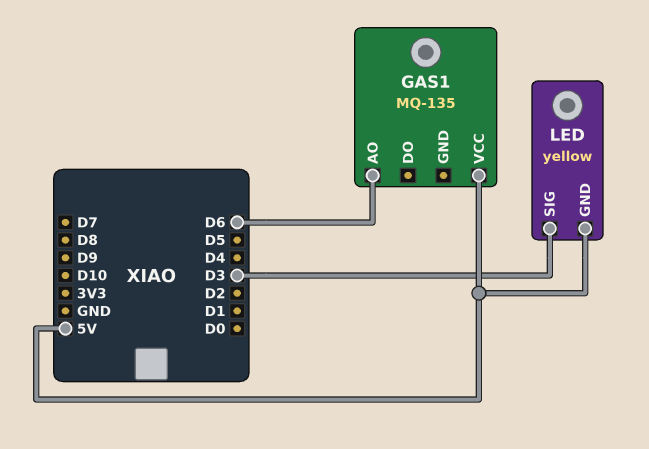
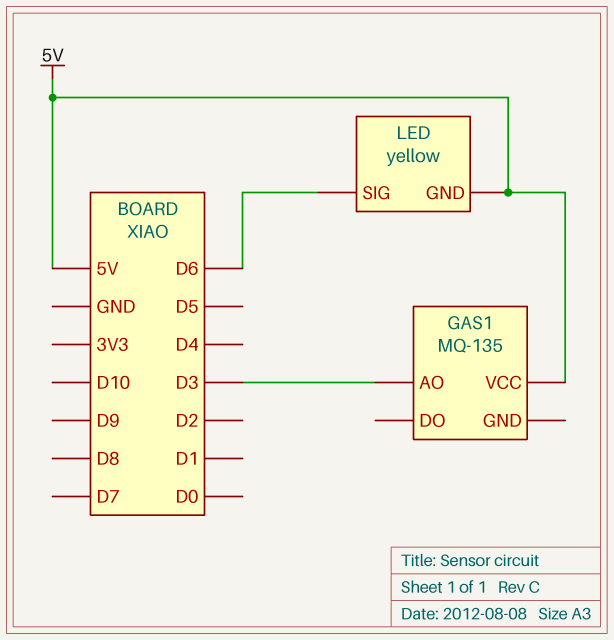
GAS1 pin AO: D6 -> D3
LED pin SIG: D3 -> D6

